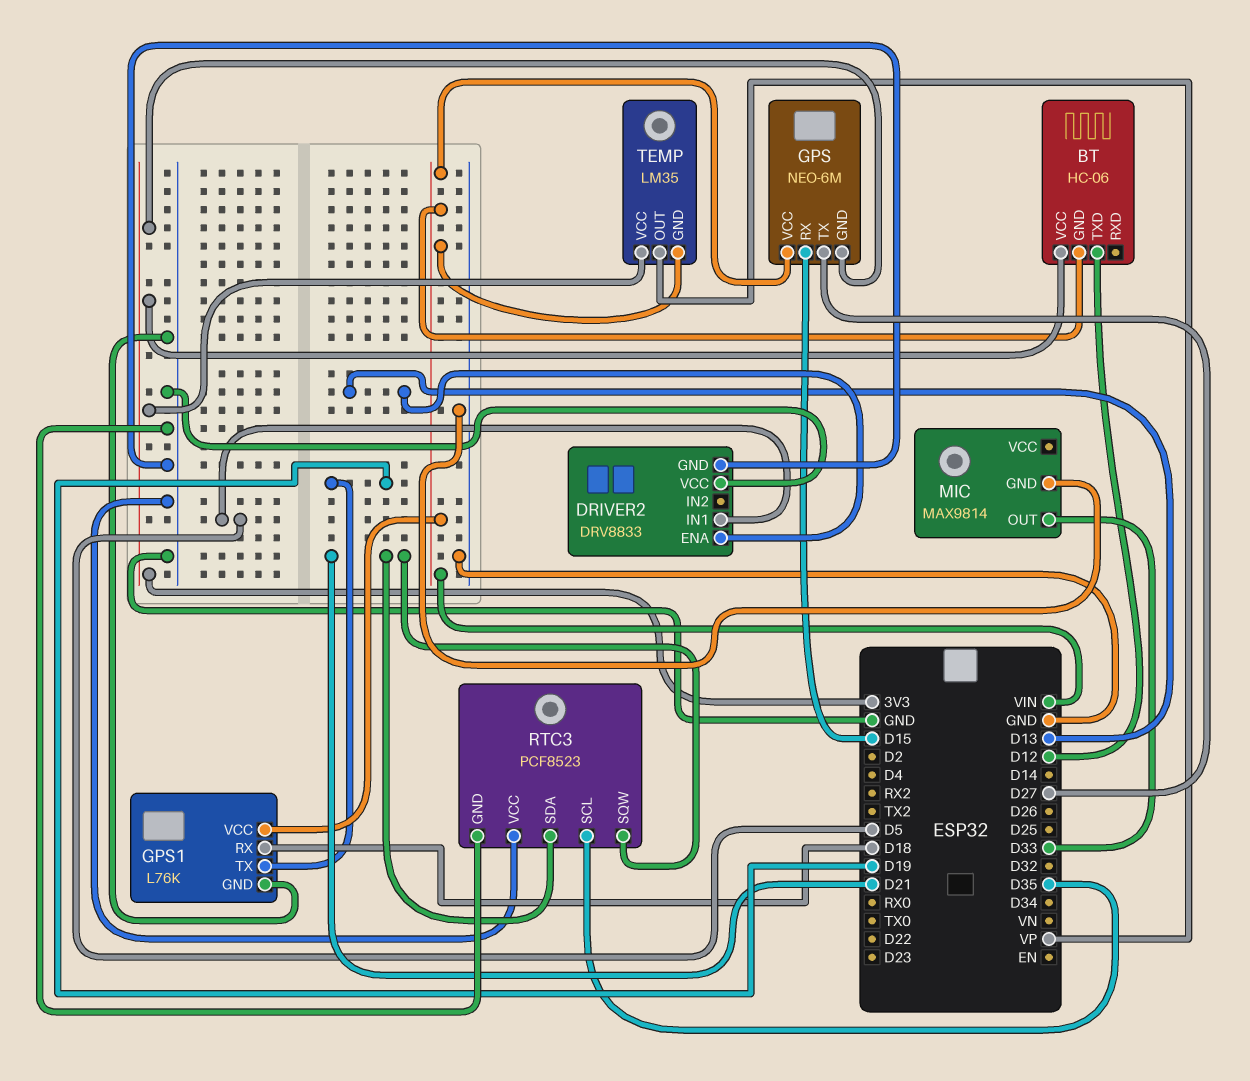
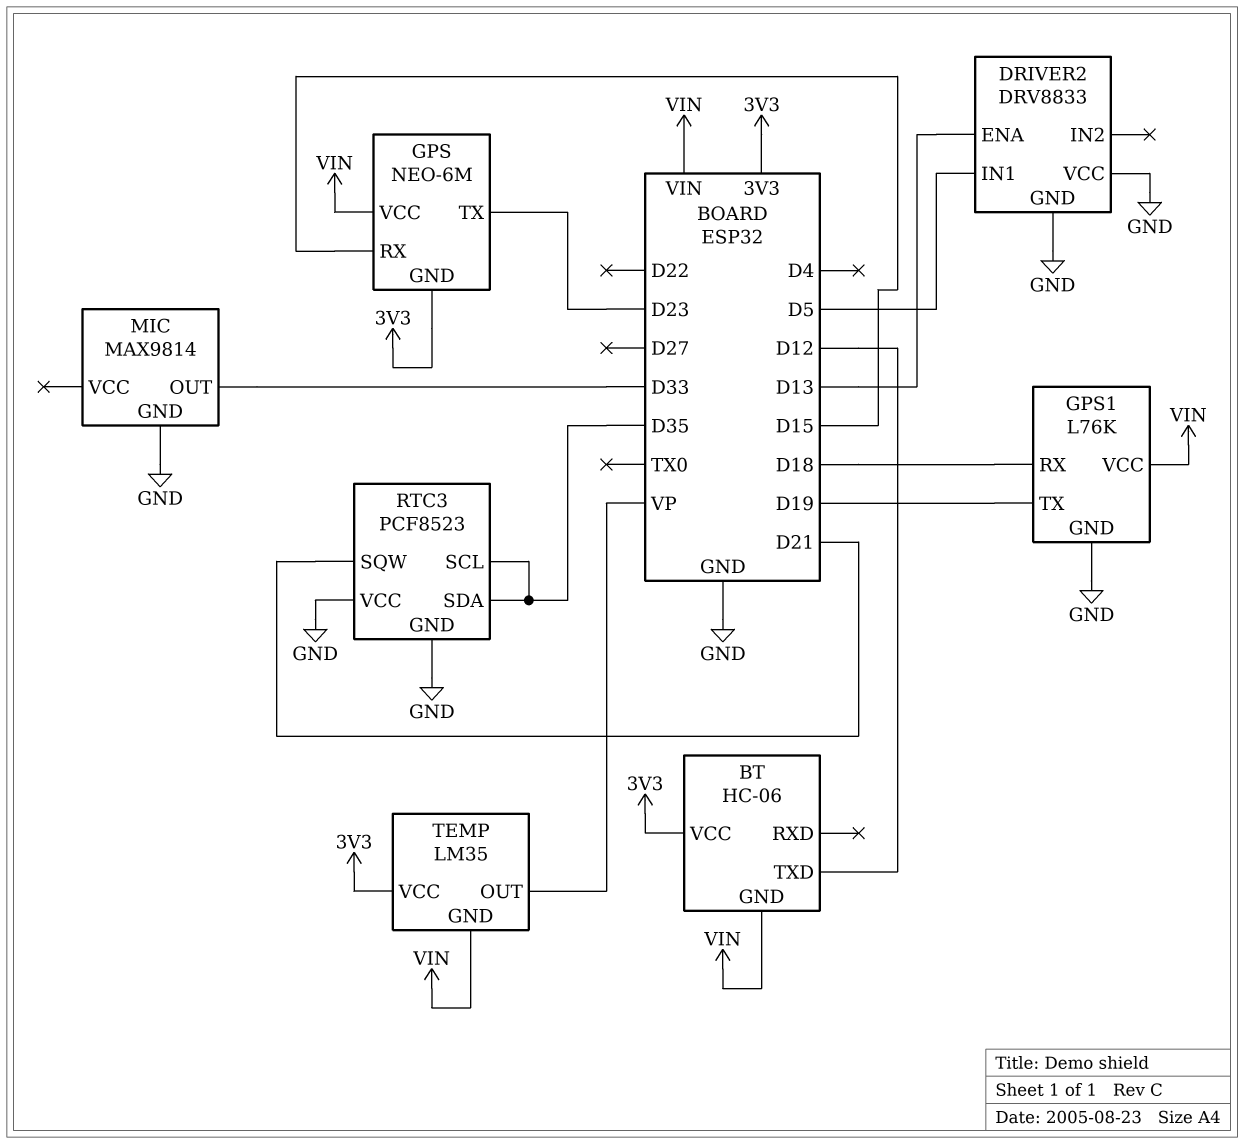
GPS pin TX: D27 -> D23
RTC3 pin SDA: D21 -> D35

